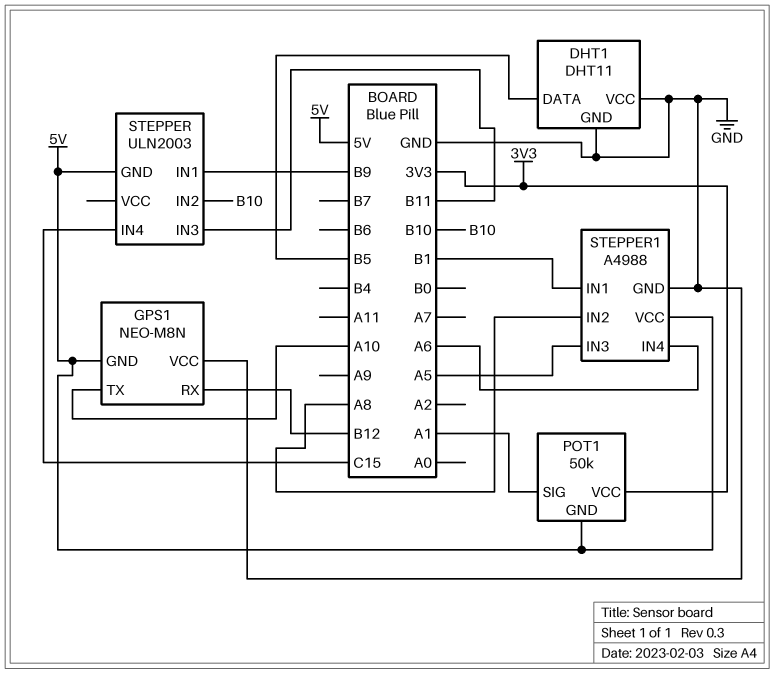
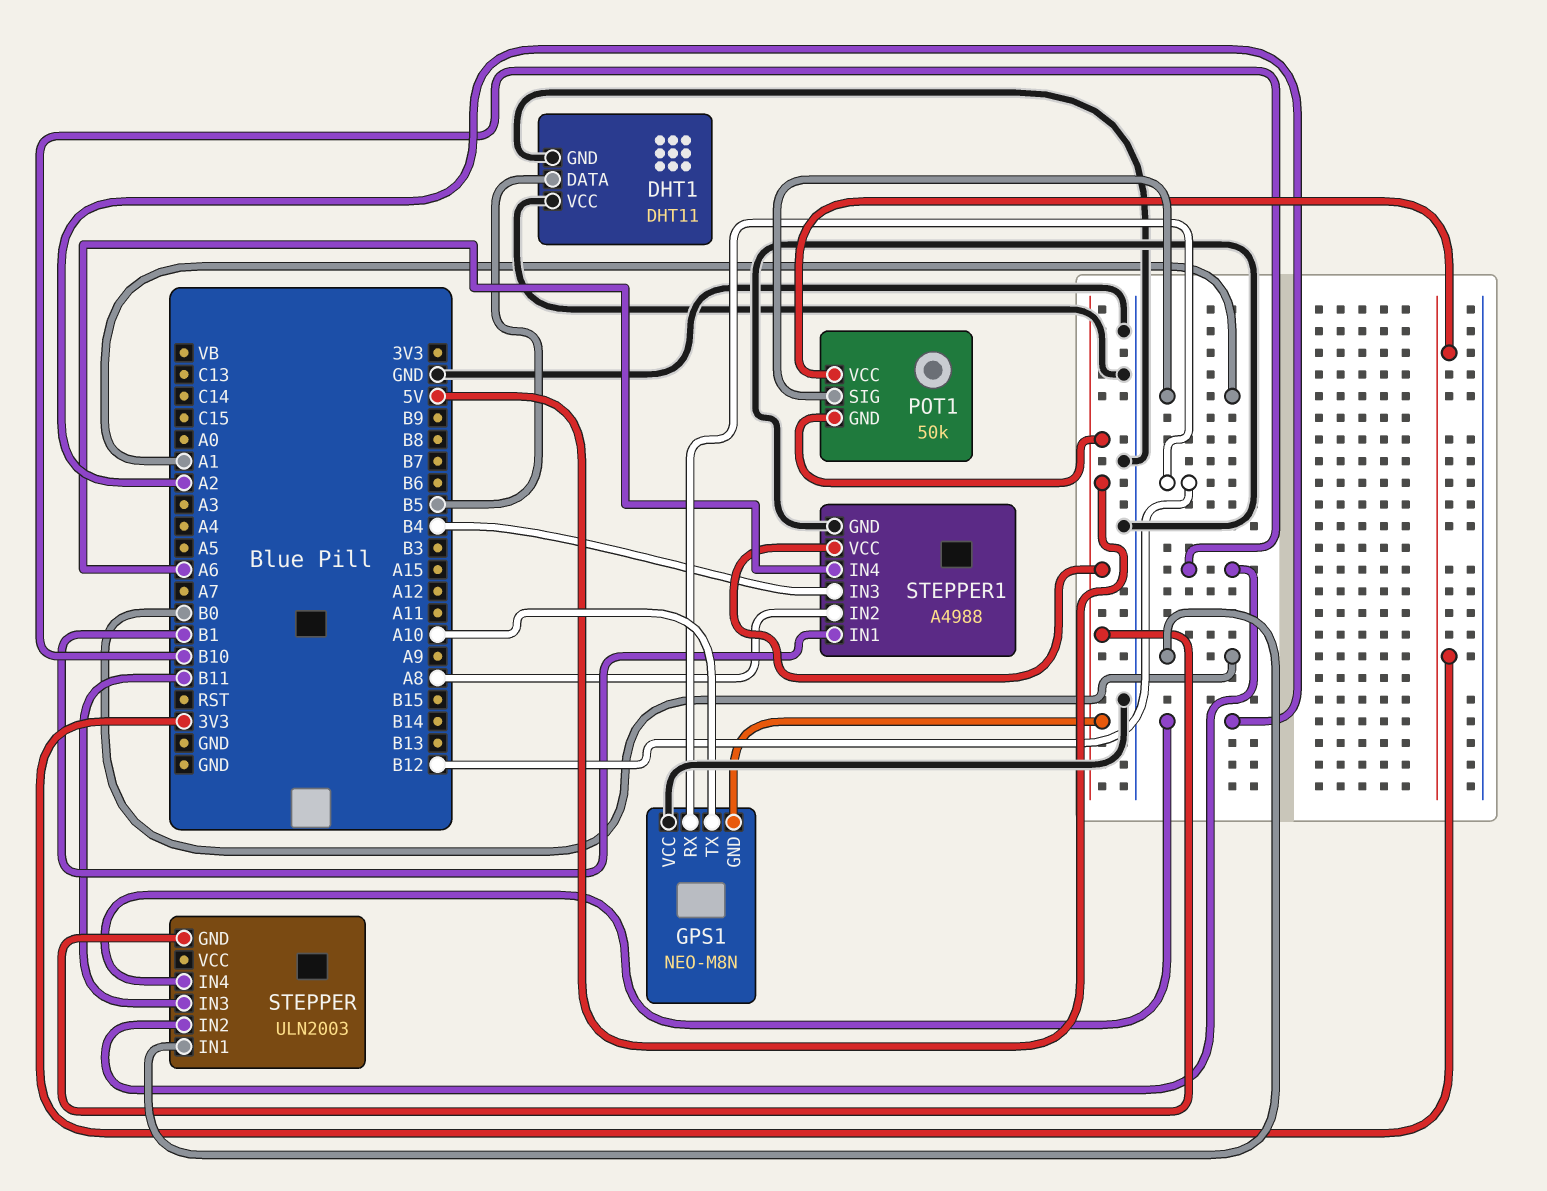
STEPPER pin IN1: B9 -> B0
STEPPER pin IN4: C15 -> A2
STEPPER1 pin IN3: A5 -> B4

